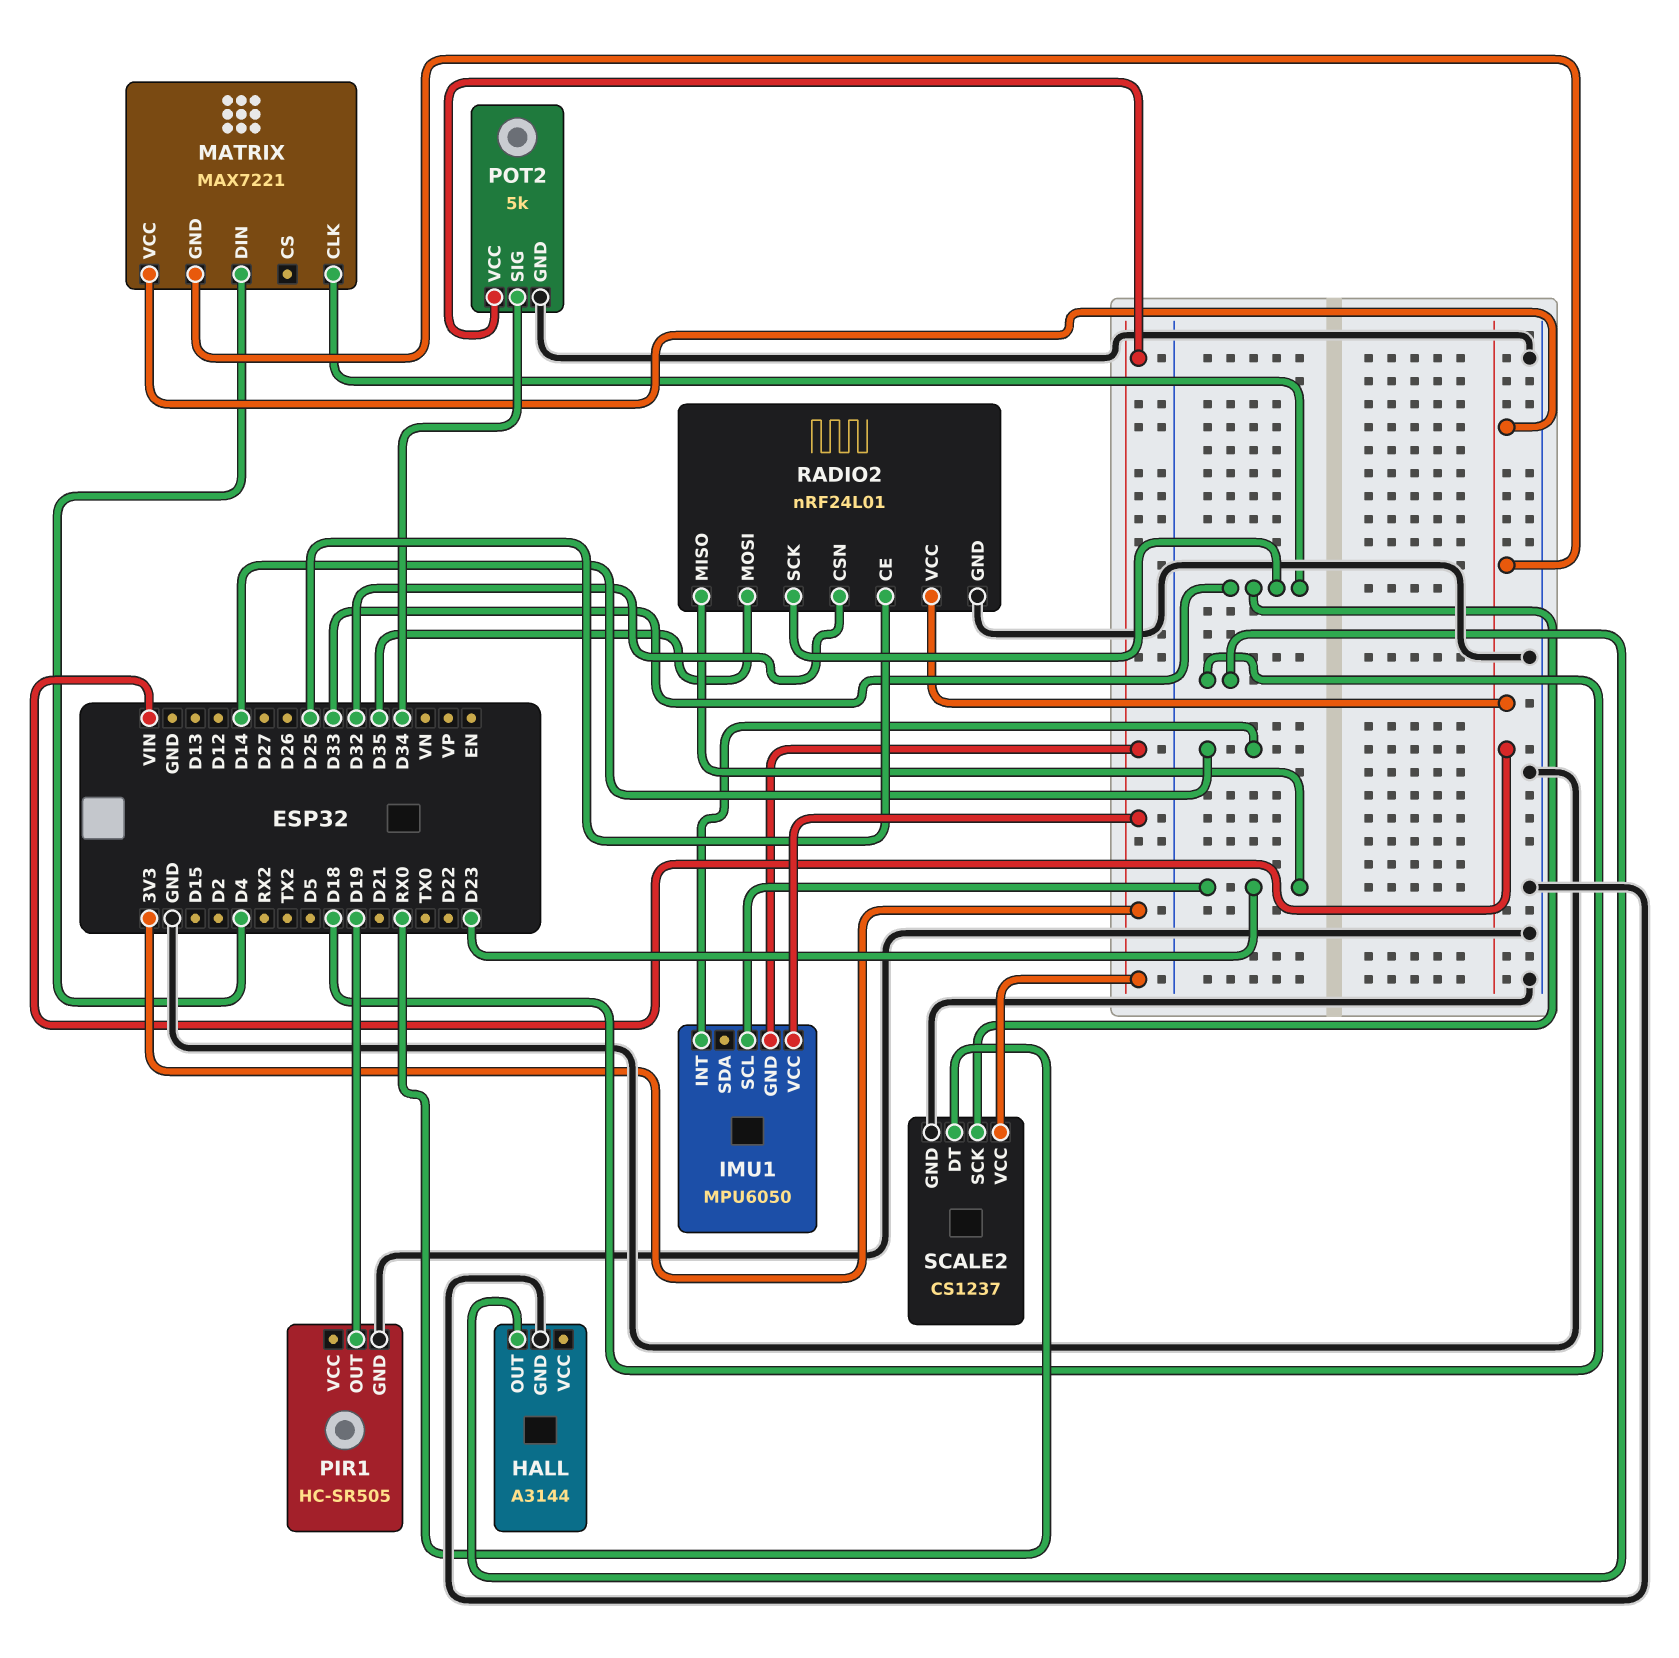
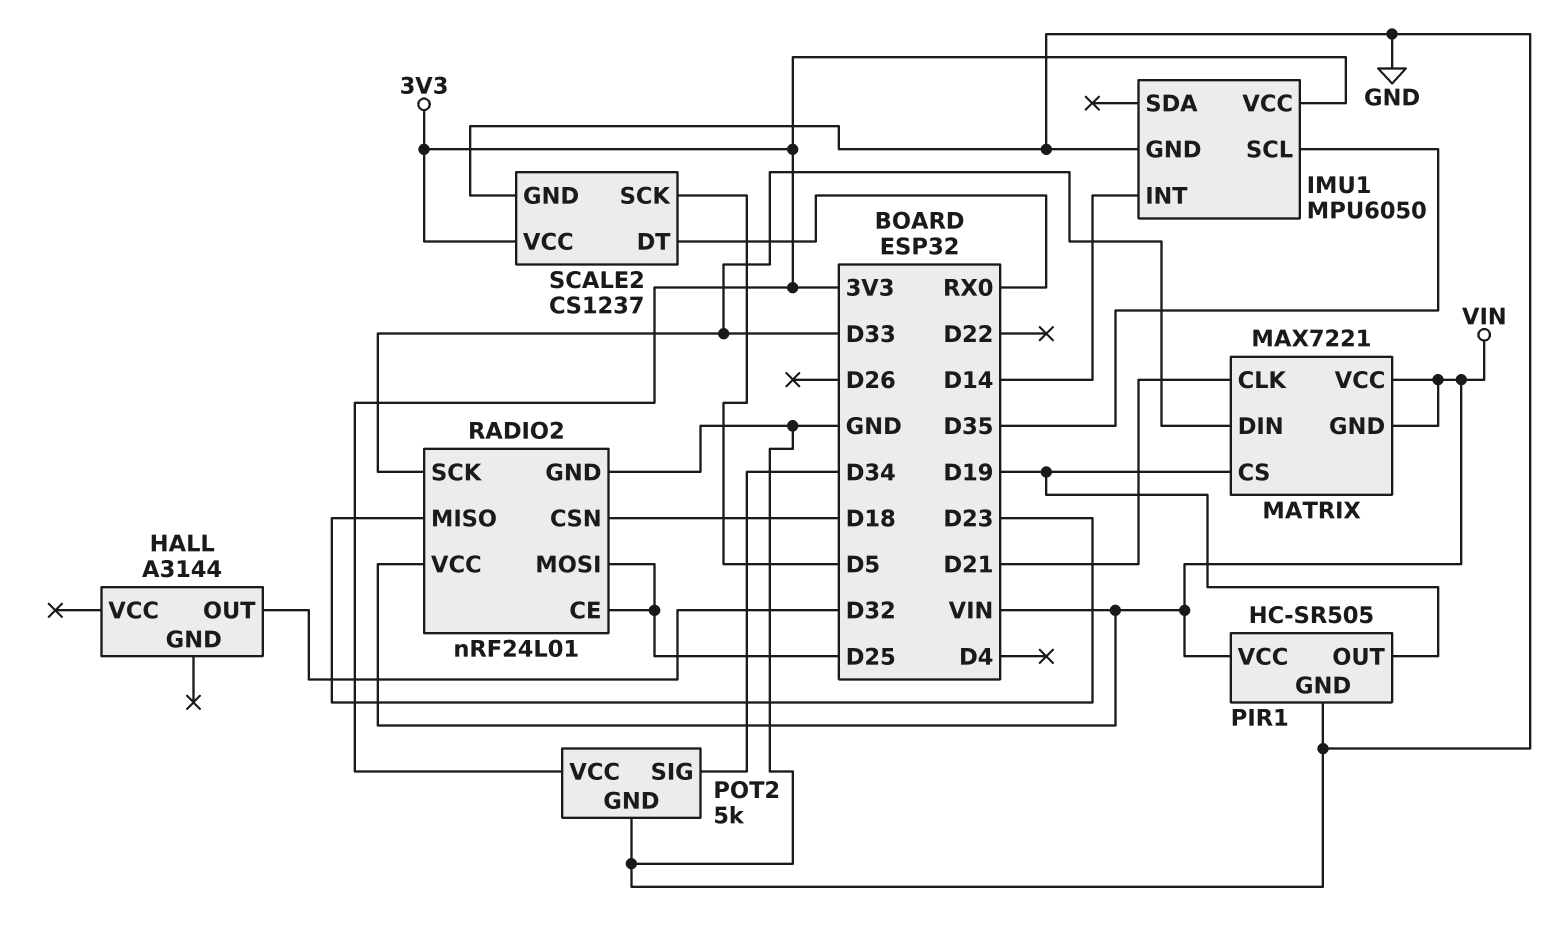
HALL pin GND: GND -> none
HALL pin OUT: D18 -> D32
IMU1 pin GND: 3V3 -> GND
IMU1 pin SCL: D23 -> D35
MATRIX pin CLK: D33 -> D21
MATRIX pin CS: none -> D19
MATRIX pin DIN: D4 -> D33
PIR1 pin VCC: none -> VIN
RADIO2 pin CSN: D32 -> D18
RADIO2 pin MOSI: D35 -> D25
SCALE2 pin SCK: D33 -> D5

